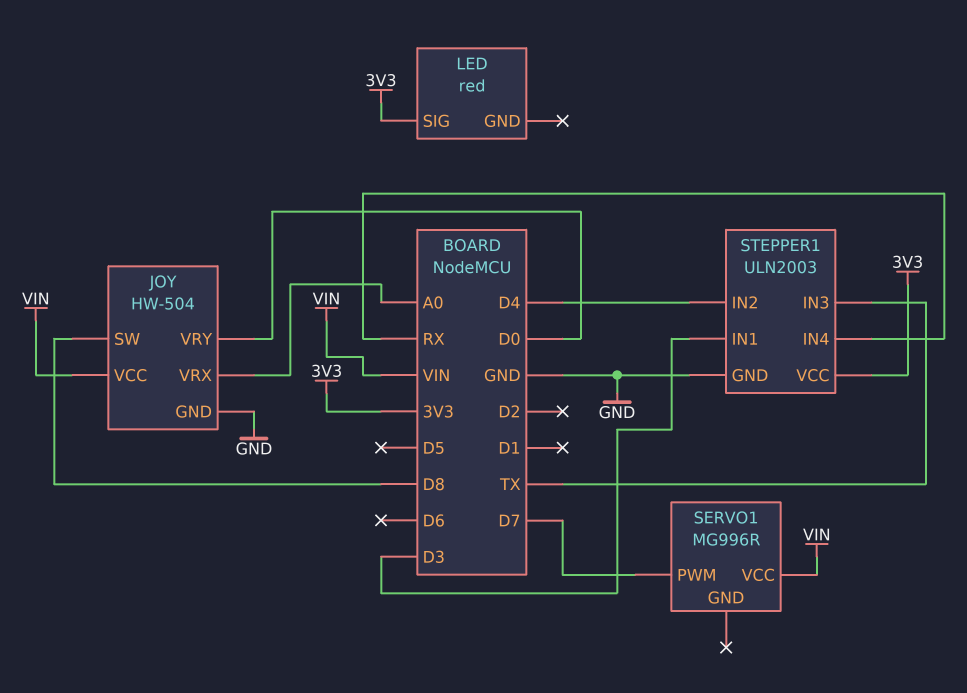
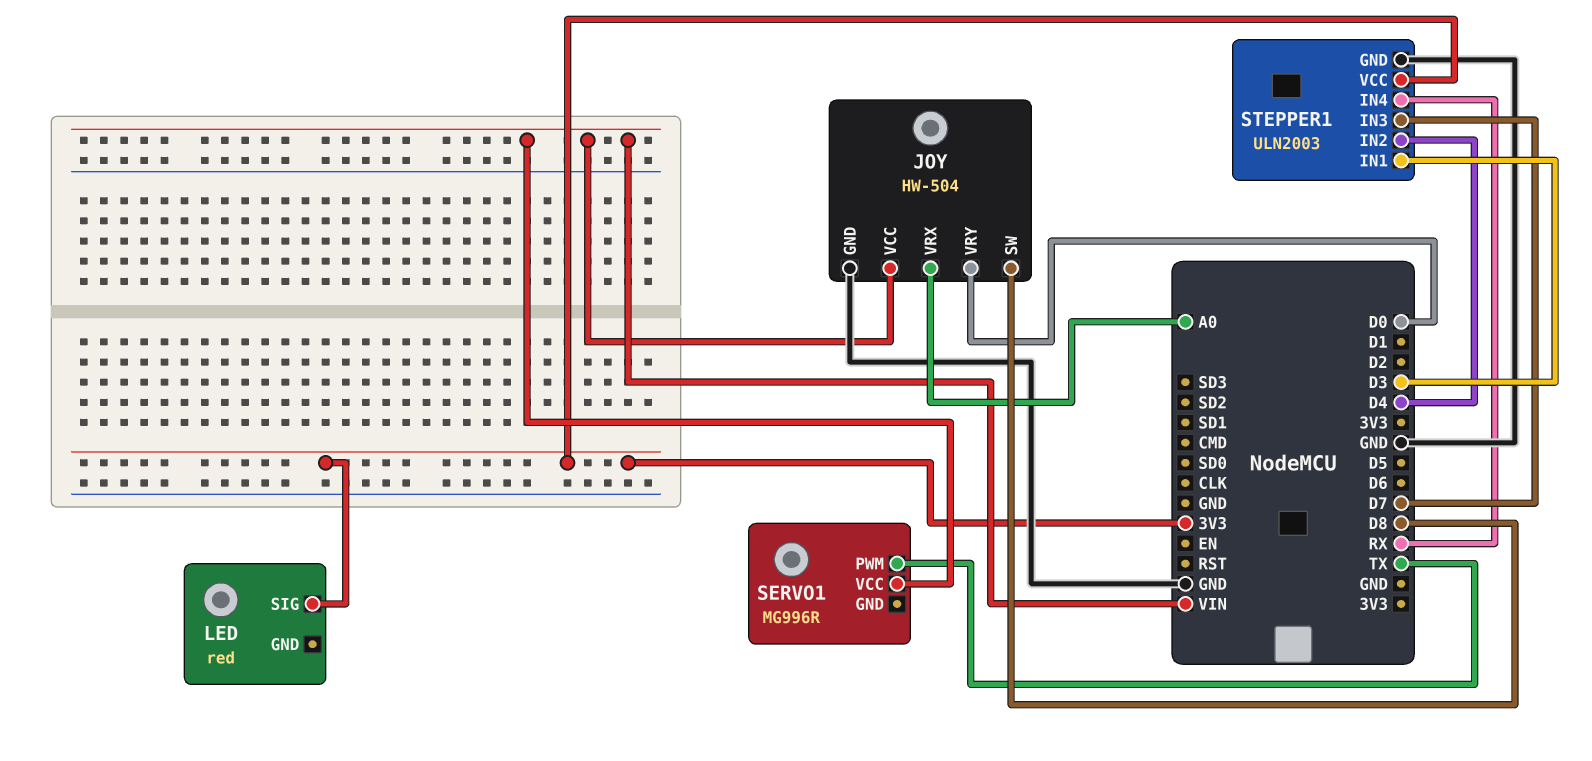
SERVO1 pin PWM: D7 -> TX
STEPPER1 pin IN3: TX -> D7

